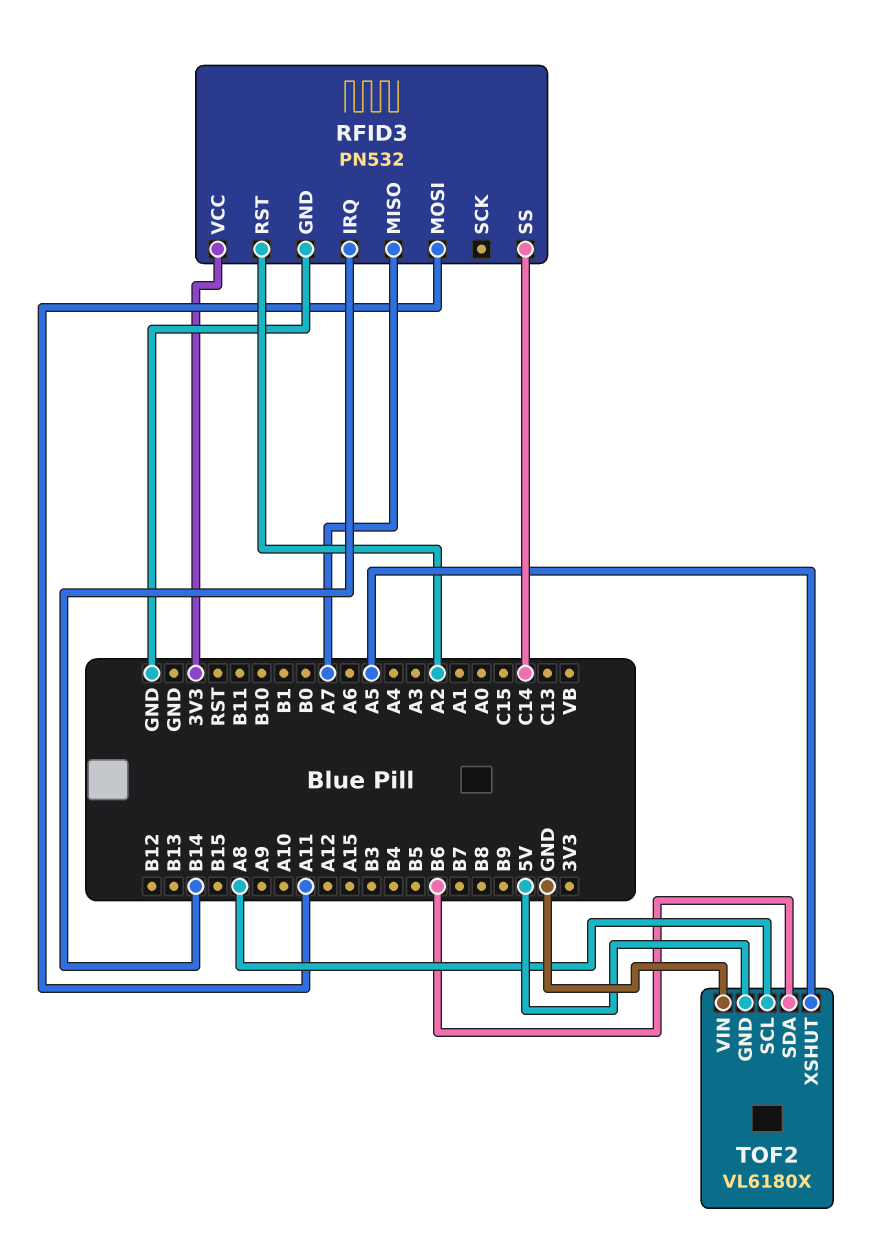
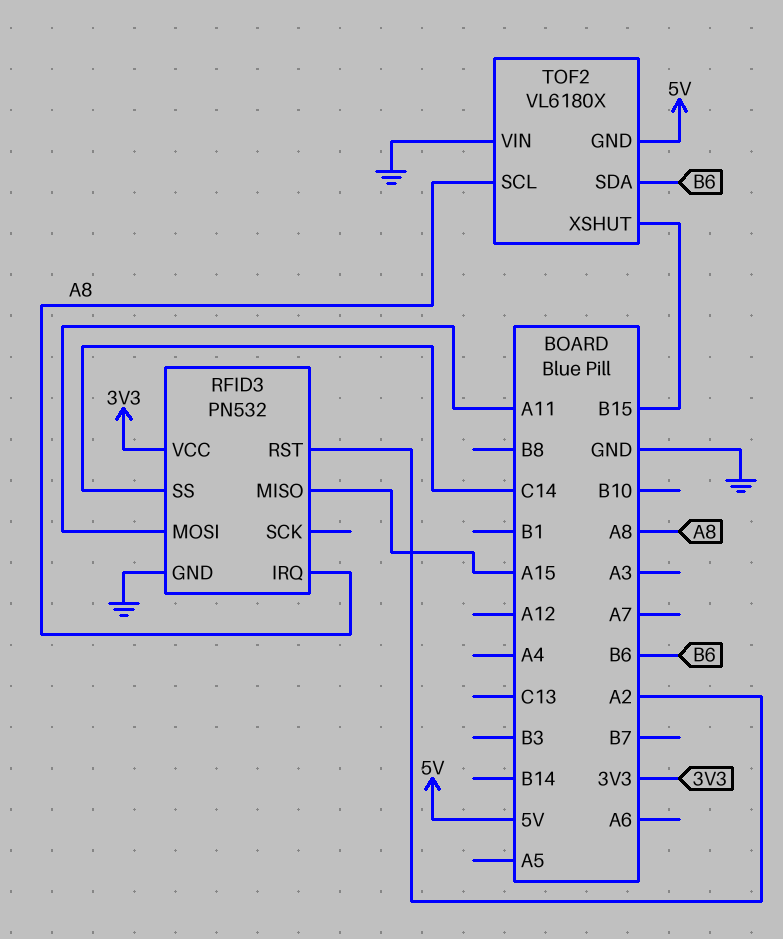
RFID3 pin IRQ: B14 -> A8
RFID3 pin MISO: A7 -> A15
TOF2 pin XSHUT: A5 -> B15

